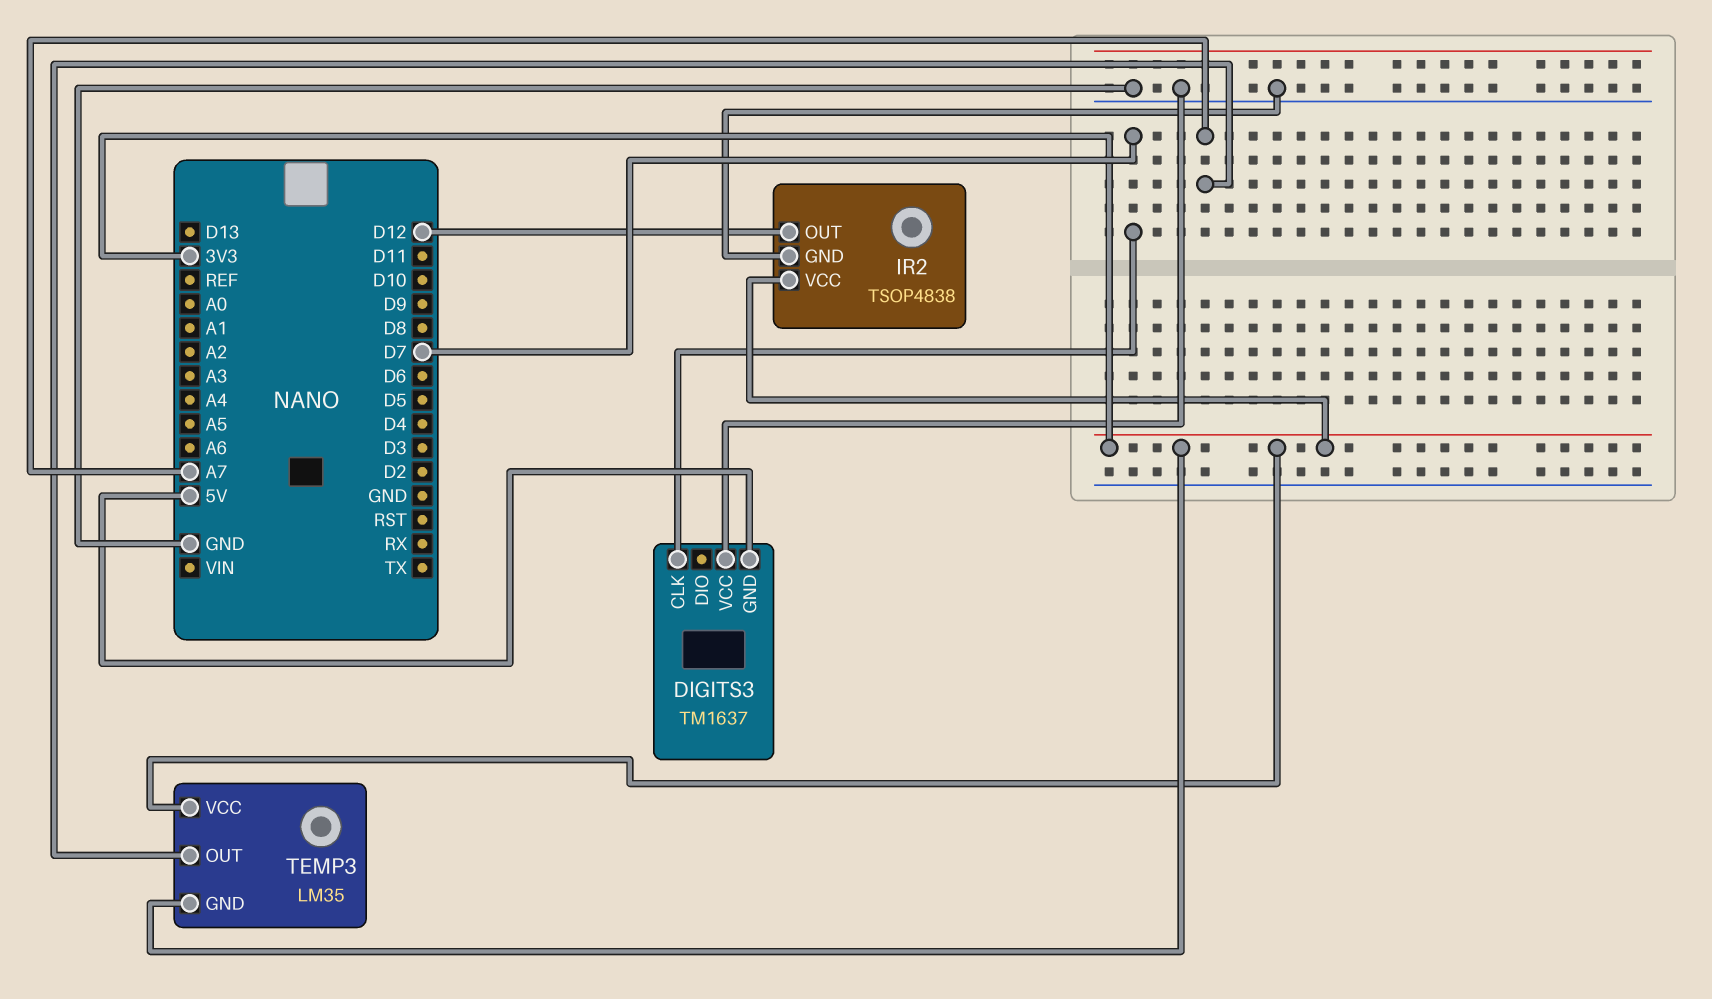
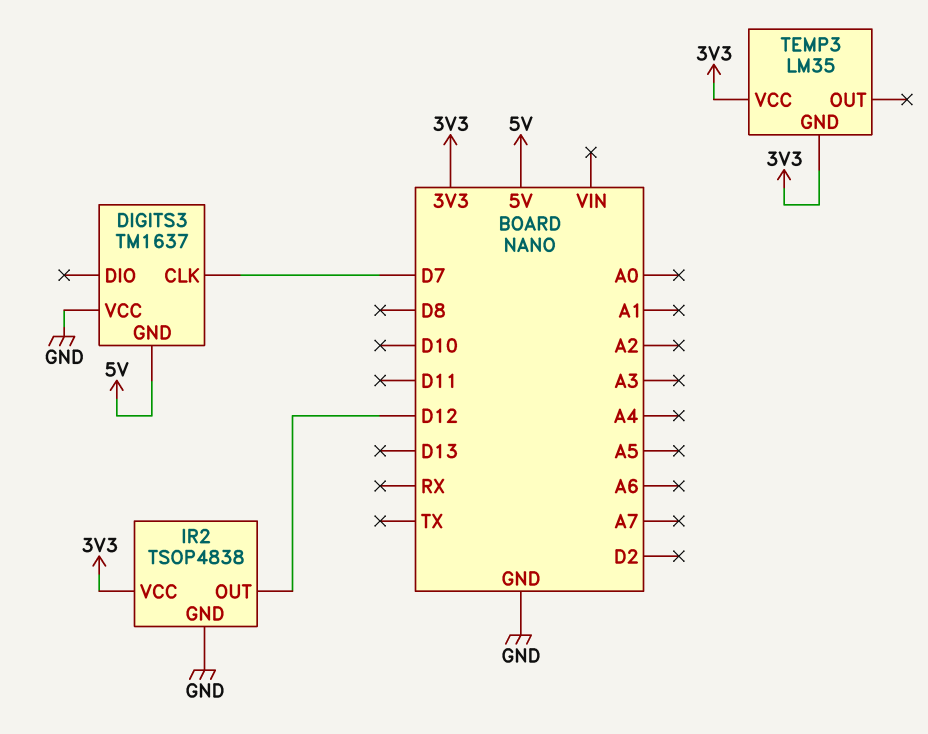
TEMP3 pin OUT: A7 -> none

